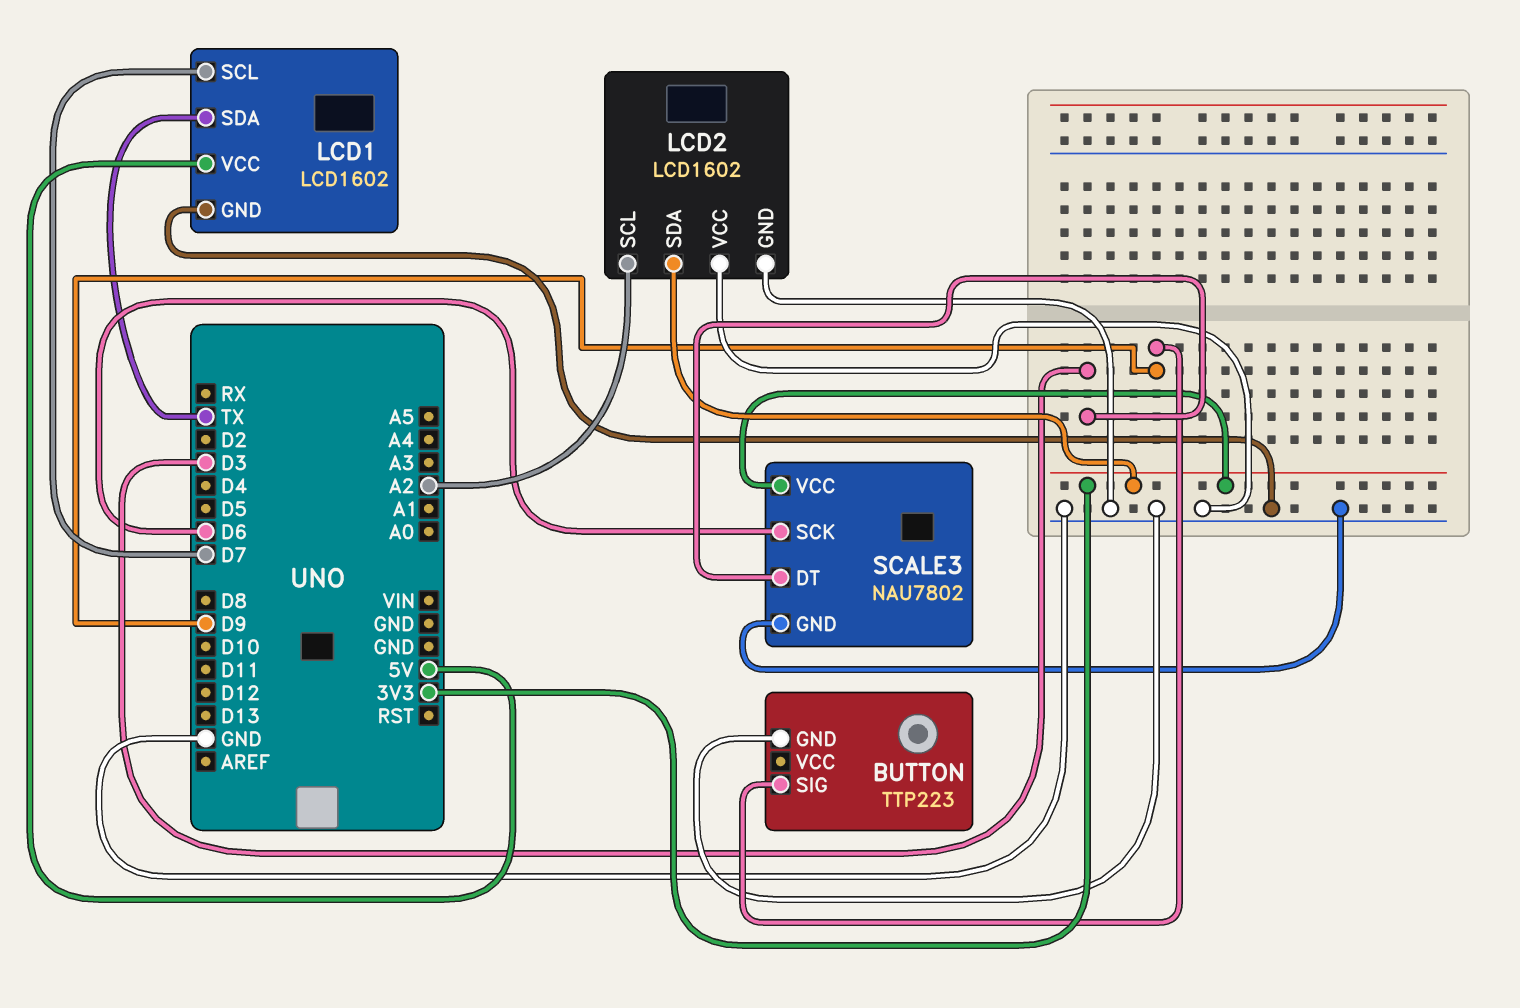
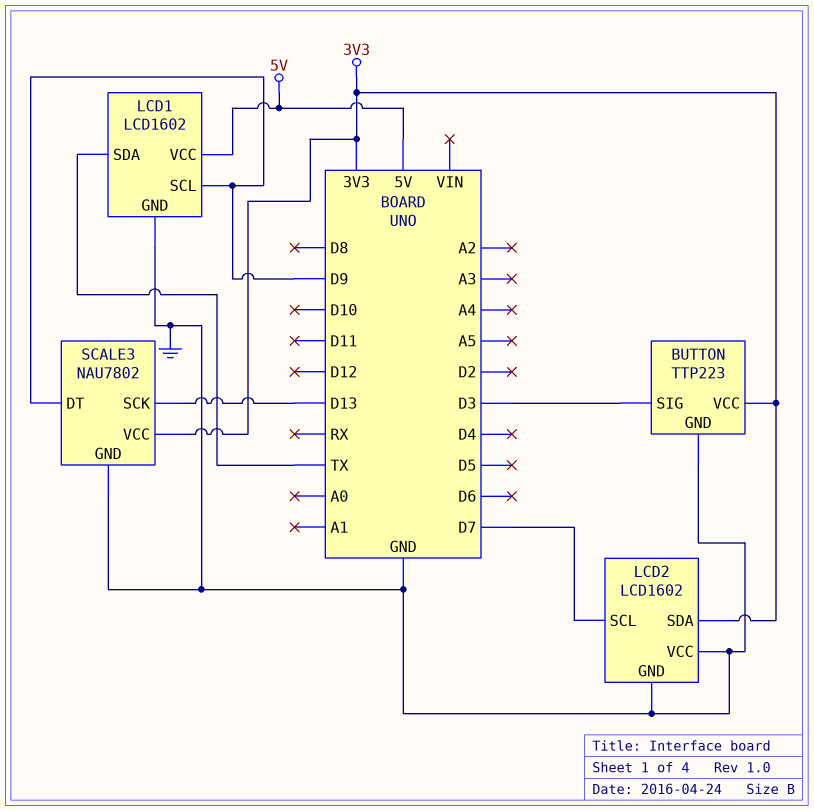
BUTTON pin SIG: D9 -> D3
BUTTON pin VCC: none -> 3V3
LCD1 pin SCL: D7 -> D9
LCD2 pin SCL: A2 -> D7
SCALE3 pin DT: D3 -> D9
SCALE3 pin SCK: D6 -> D13

